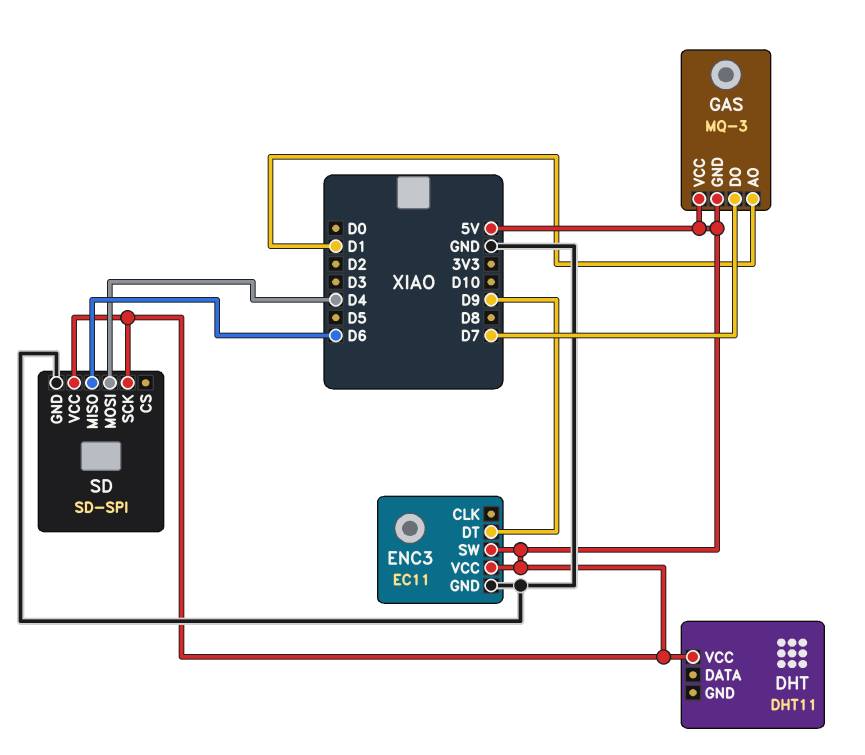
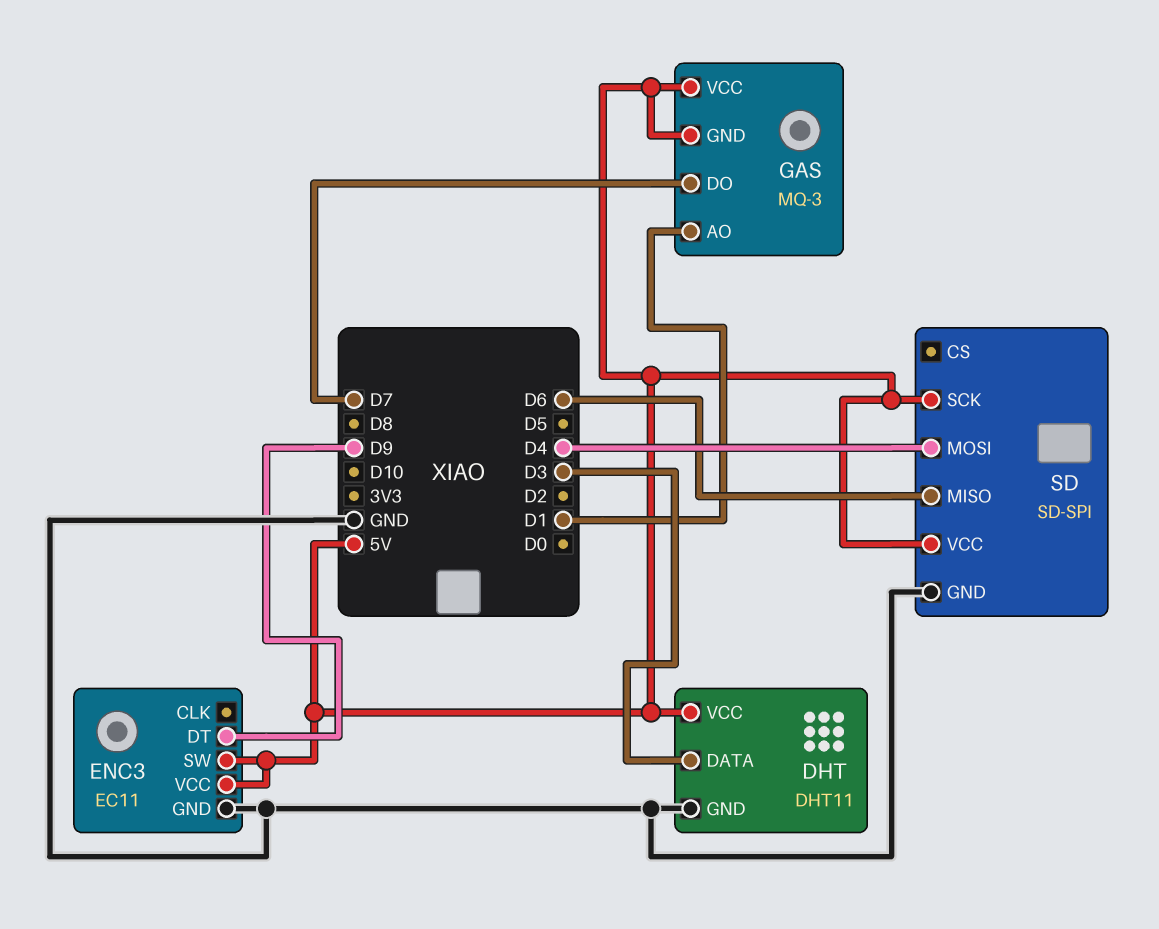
DHT pin DATA: none -> D3
DHT pin GND: none -> GND

